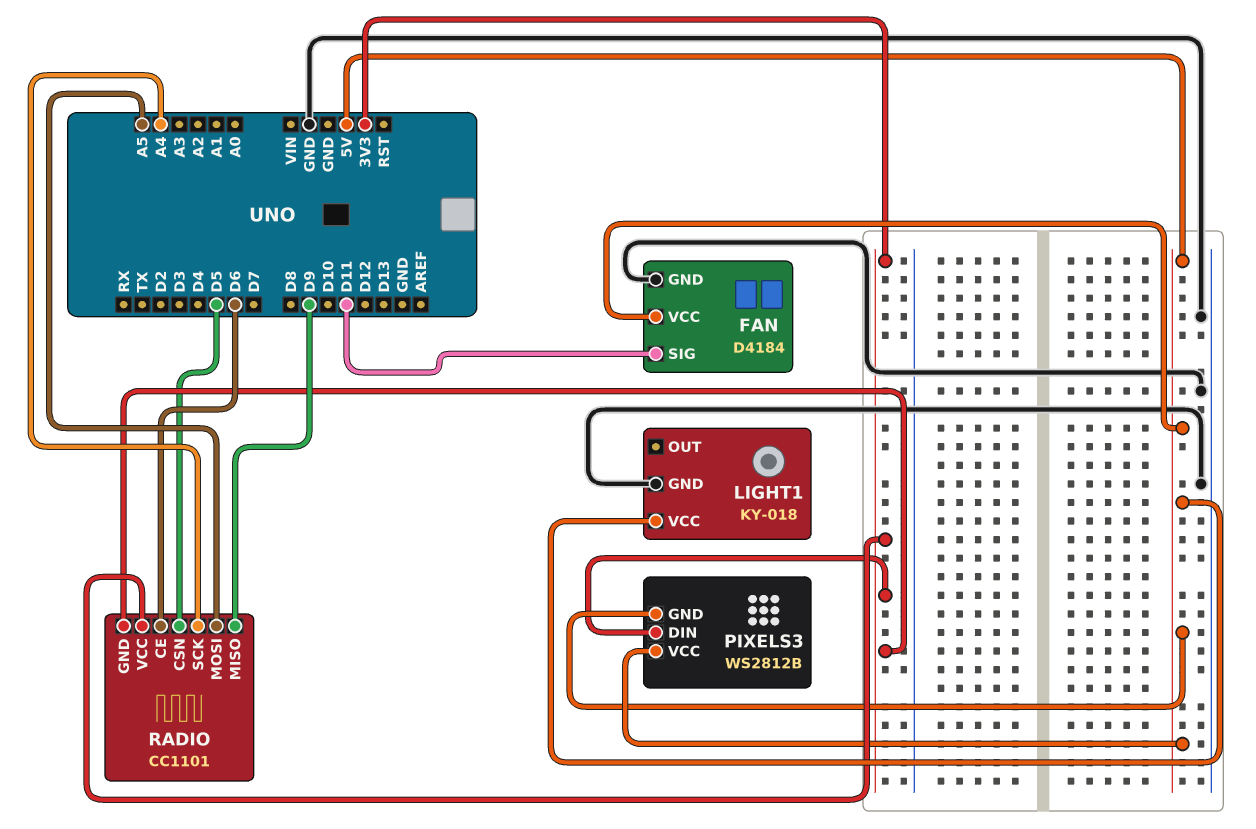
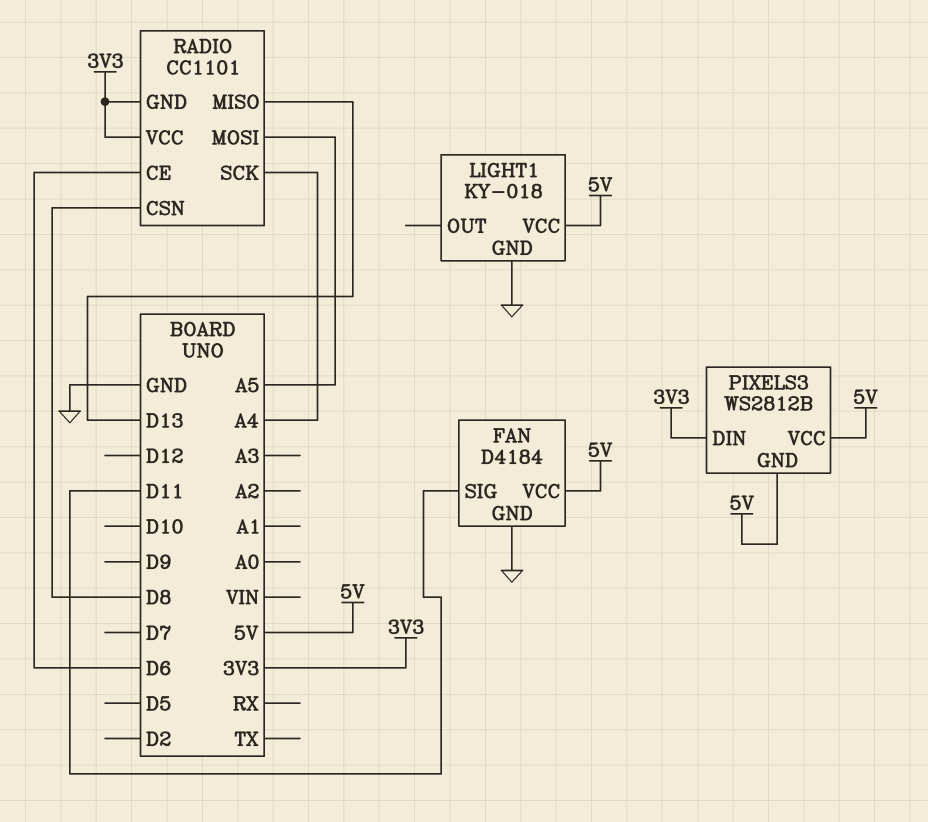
RADIO pin CSN: D5 -> D8
RADIO pin MISO: D9 -> D13

